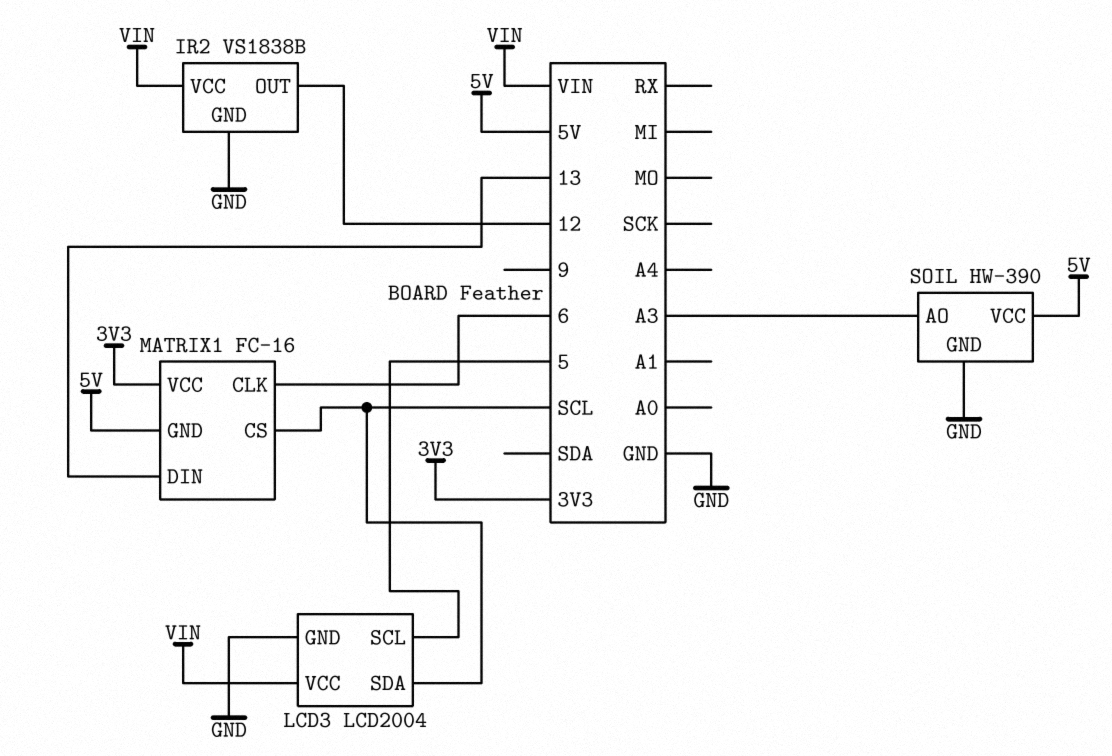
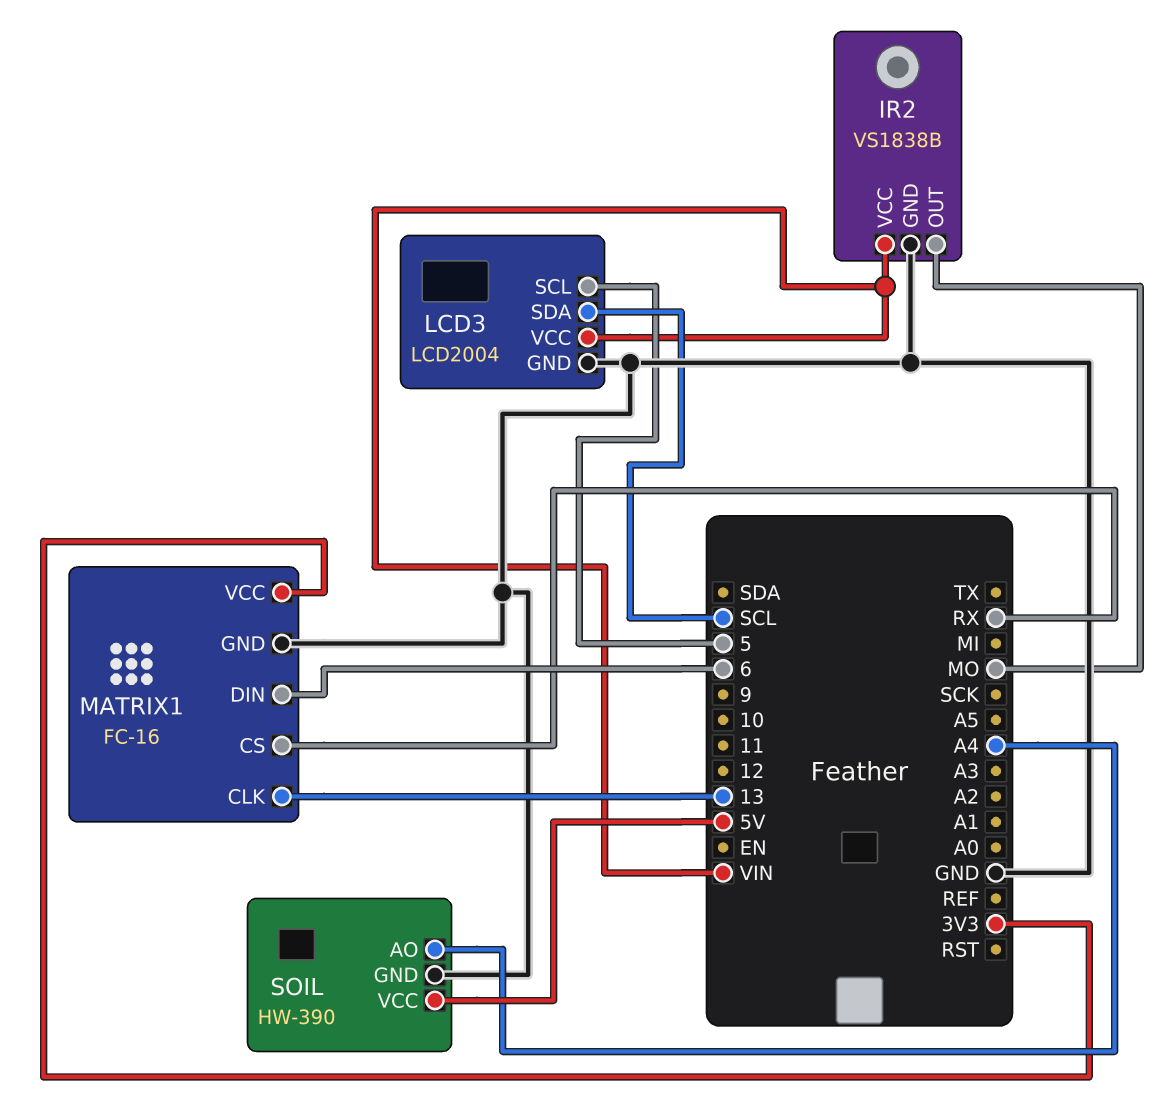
IR2 pin OUT: 12 -> MO
MATRIX1 pin CLK: 6 -> 13
MATRIX1 pin CS: SCL -> RX
MATRIX1 pin DIN: 13 -> 6
MATRIX1 pin GND: 5V -> GND
SOIL pin AO: A3 -> A4

